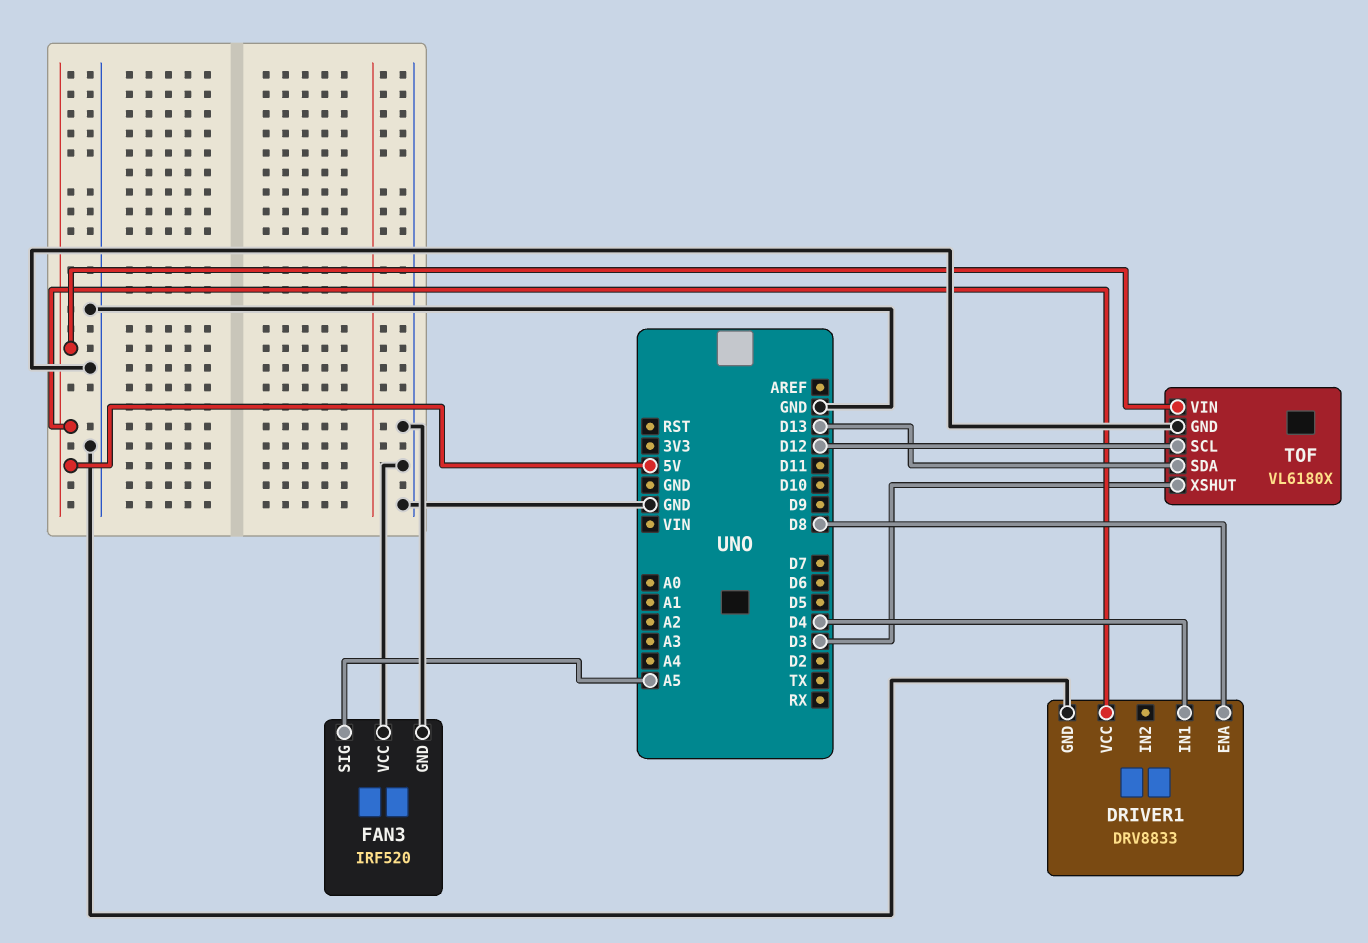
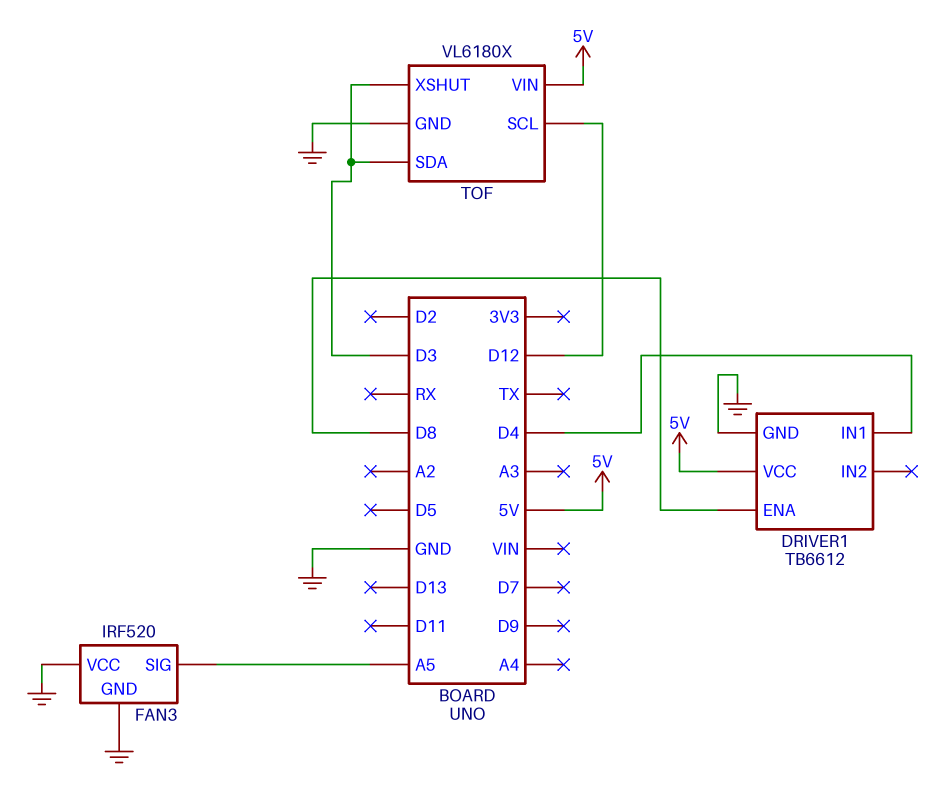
DRIVER1: DRV8833 -> TB6612
TOF pin SDA: D13 -> D3

